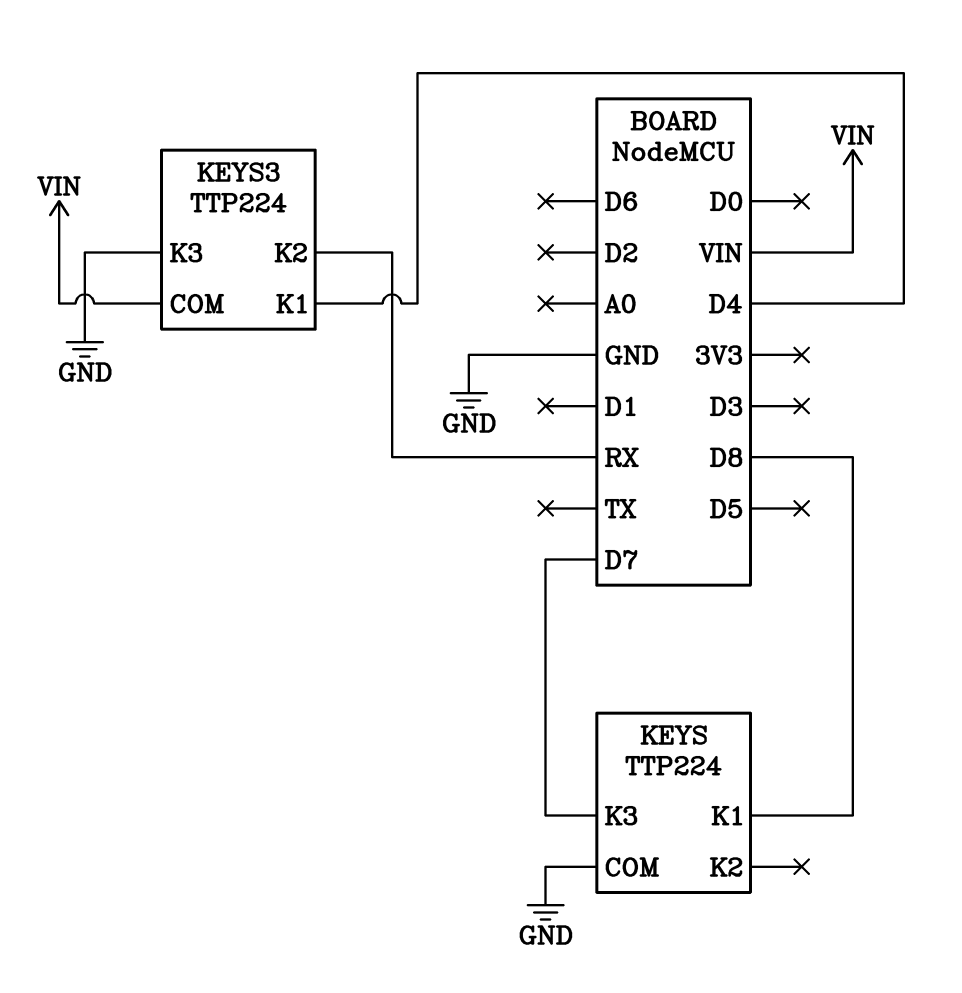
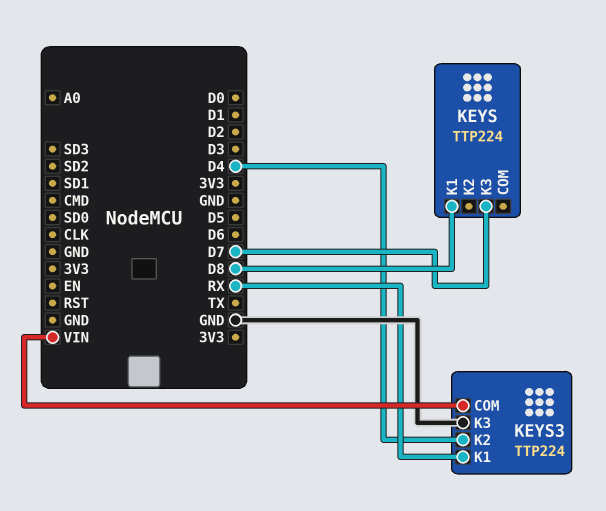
KEYS pin COM: GND -> none
KEYS3 pin K1: D4 -> RX
KEYS3 pin K2: RX -> D4

